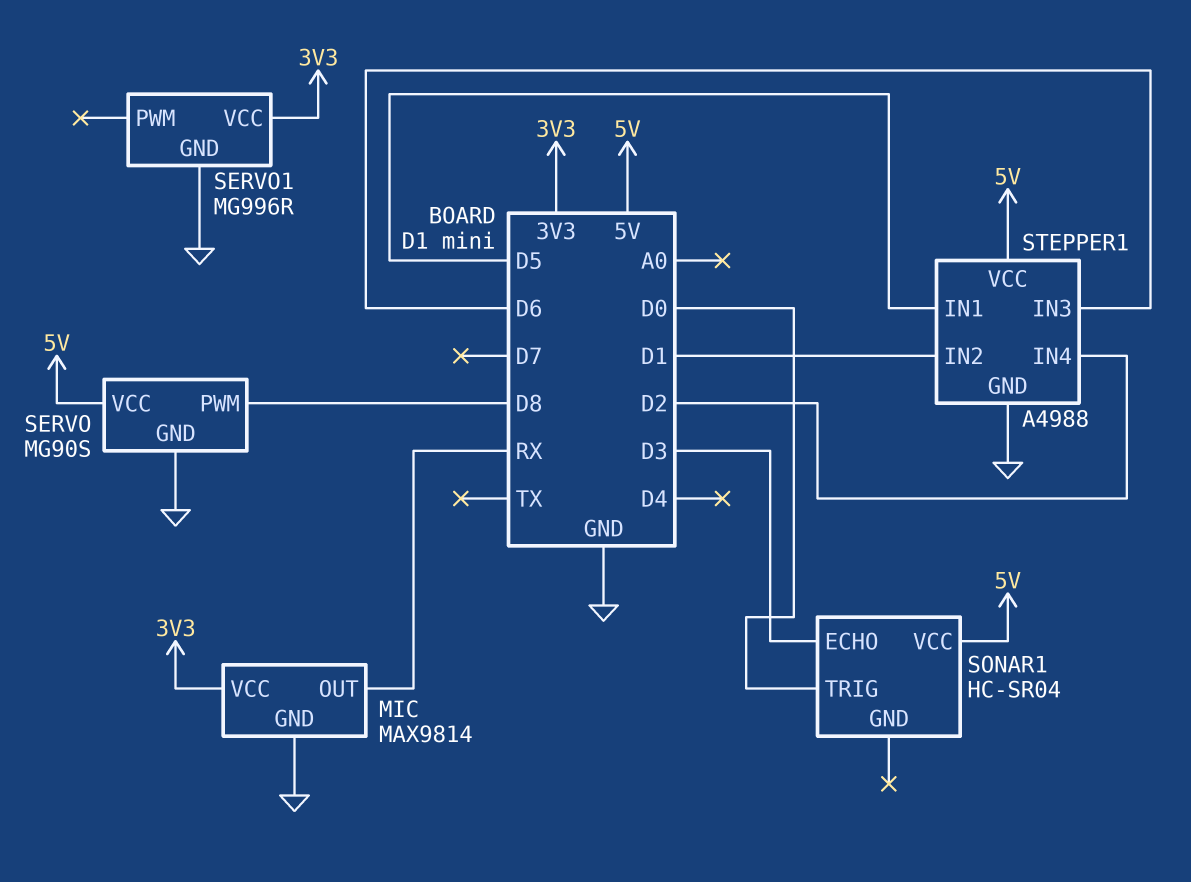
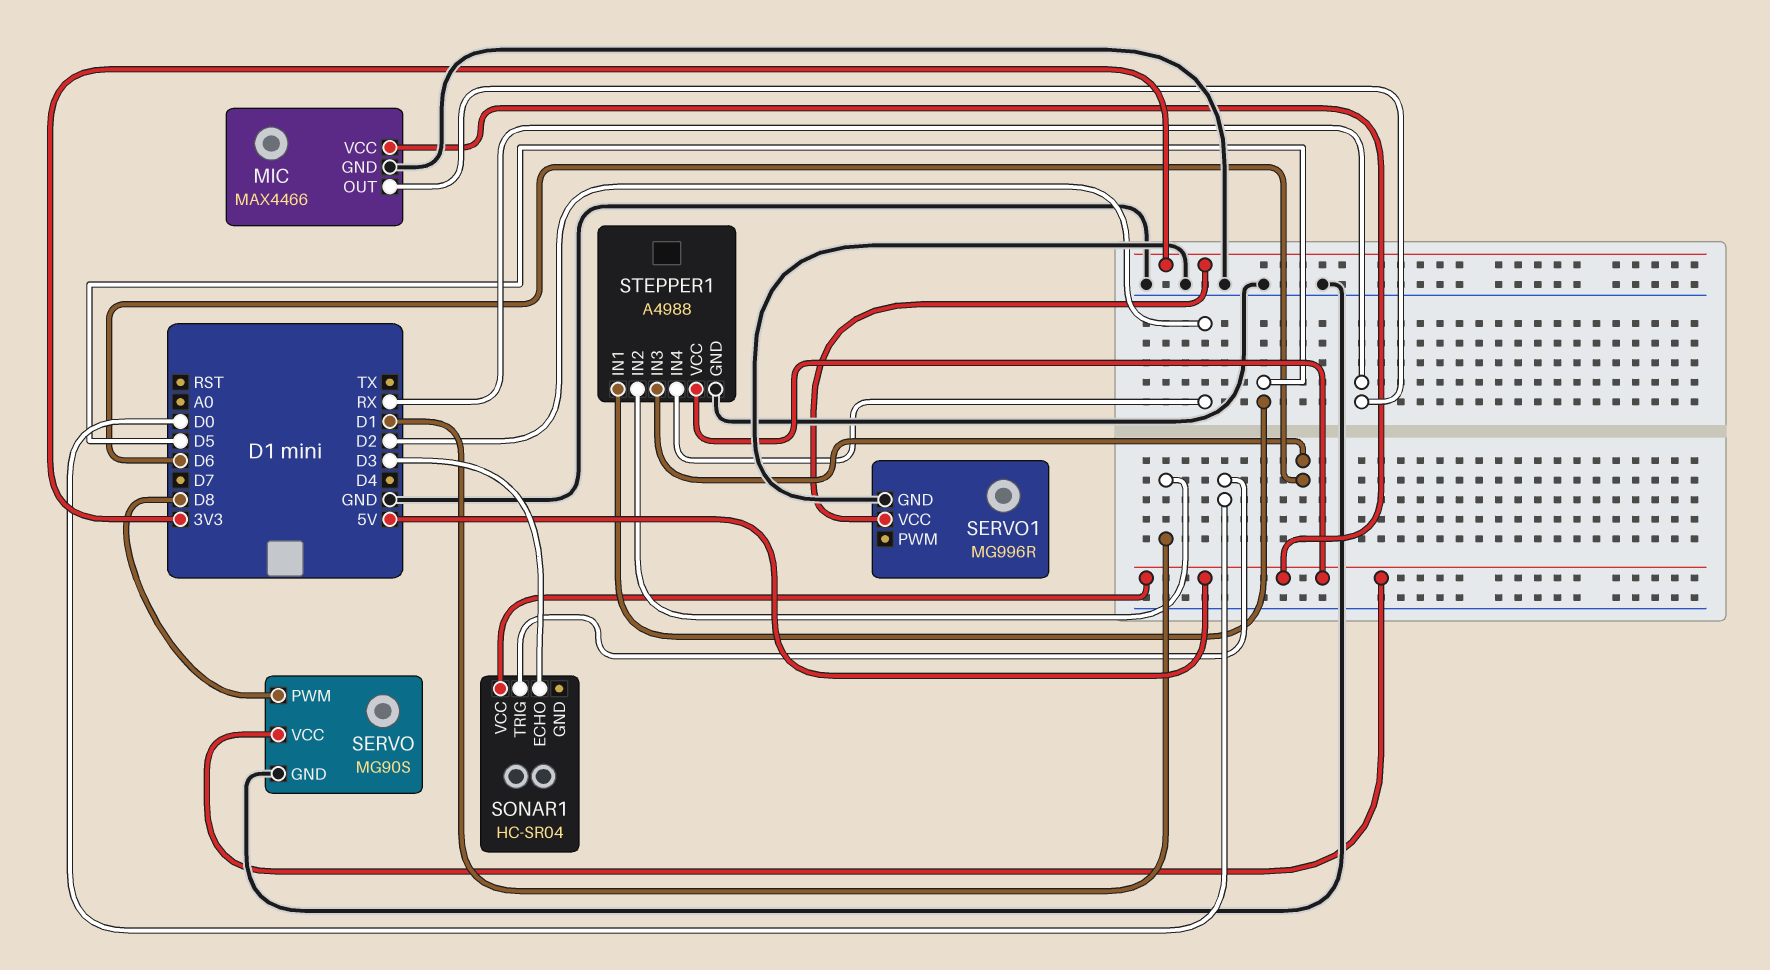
MIC: MAX9814 -> MAX4466
MIC pin VCC: 3V3 -> 5V

